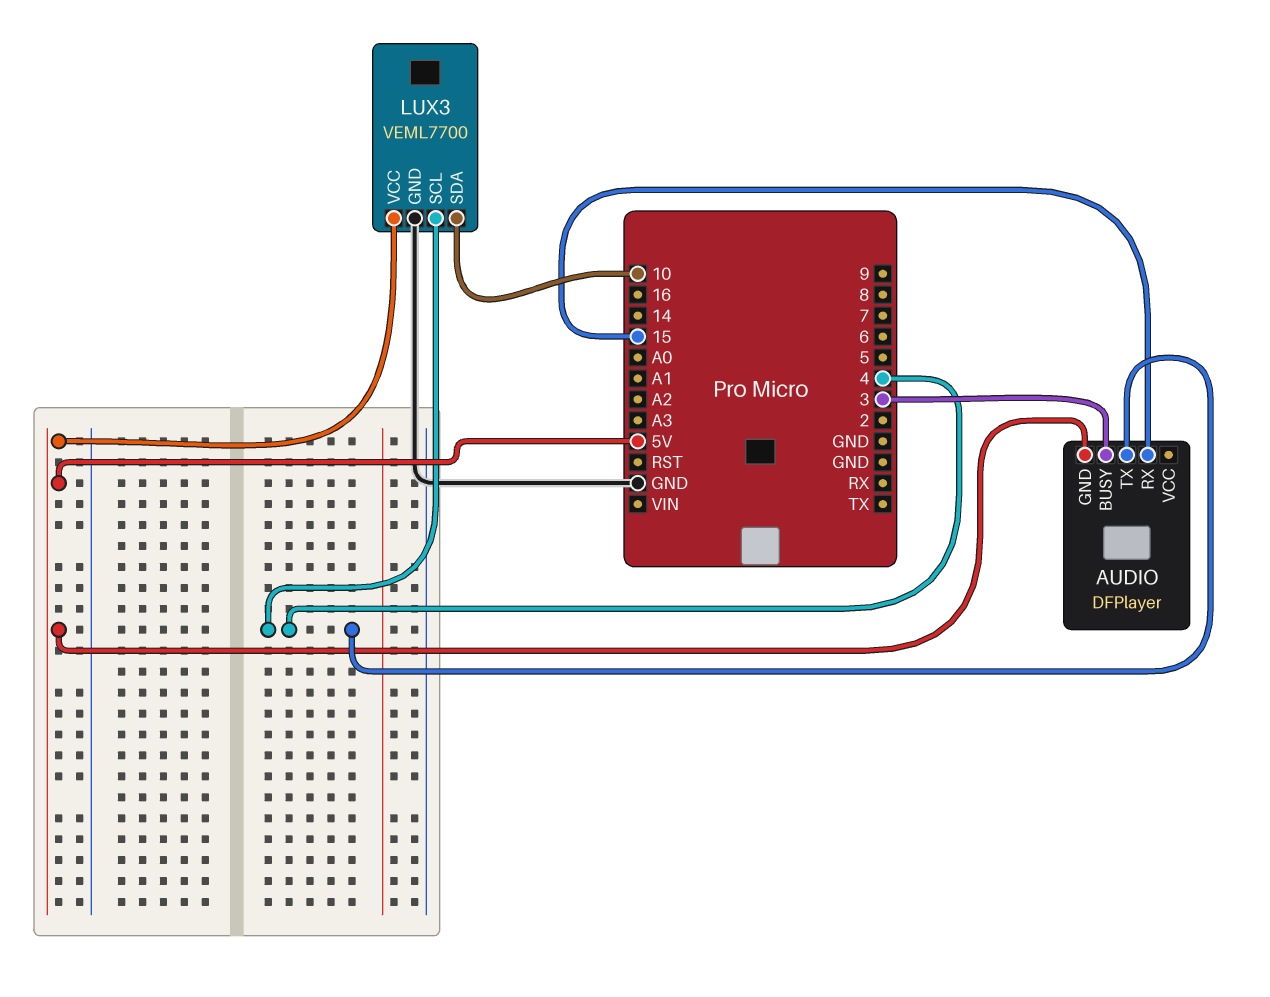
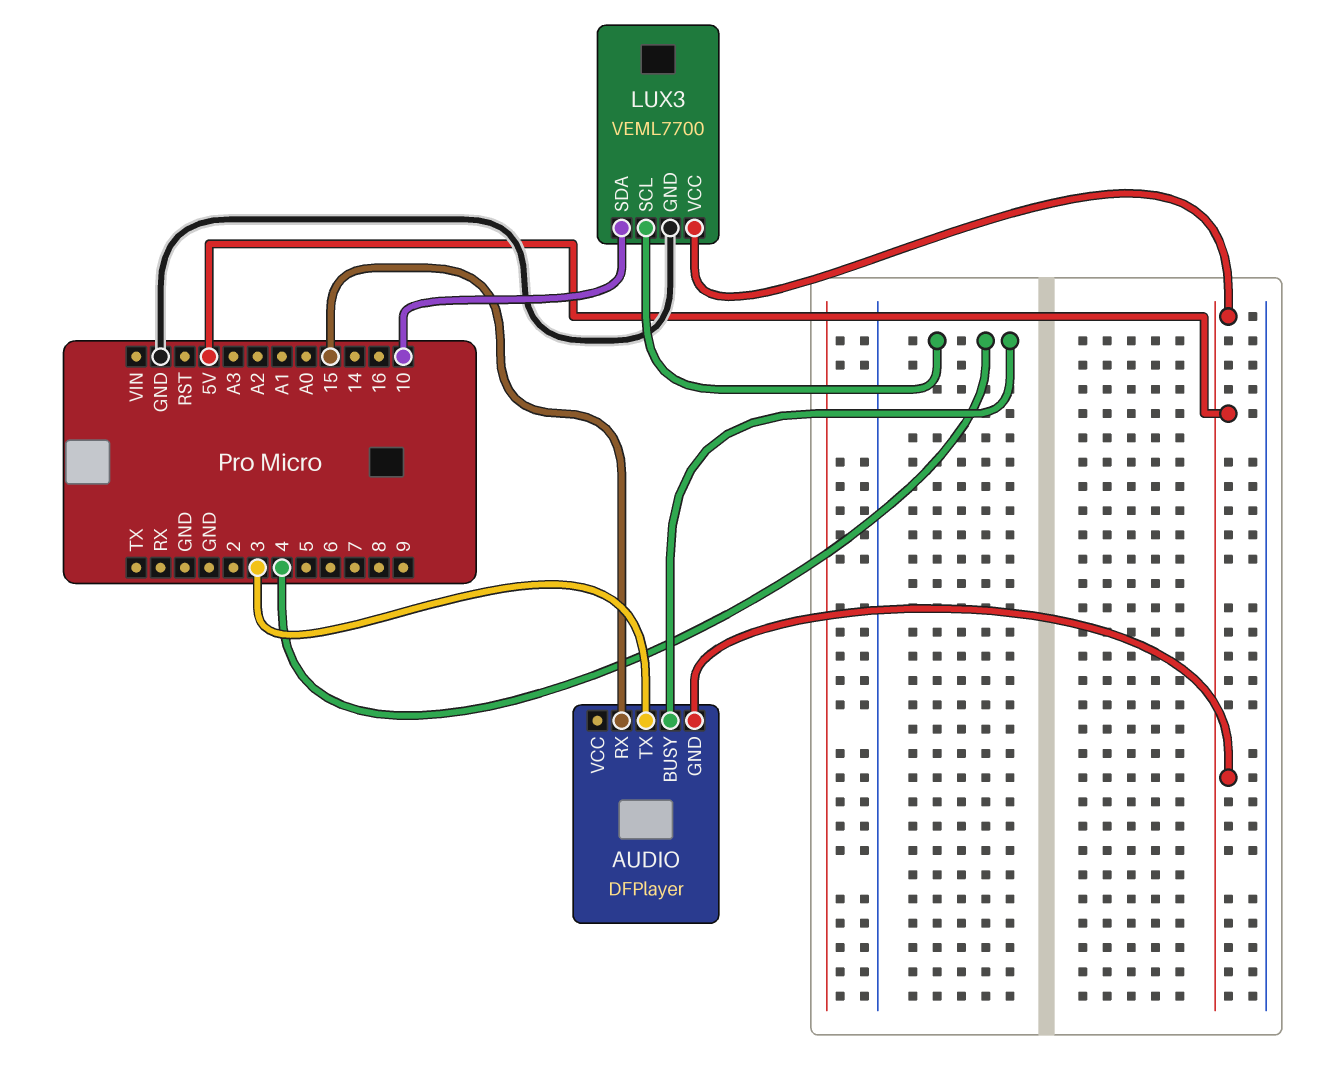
AUDIO pin BUSY: 3 -> 4
AUDIO pin TX: 4 -> 3

